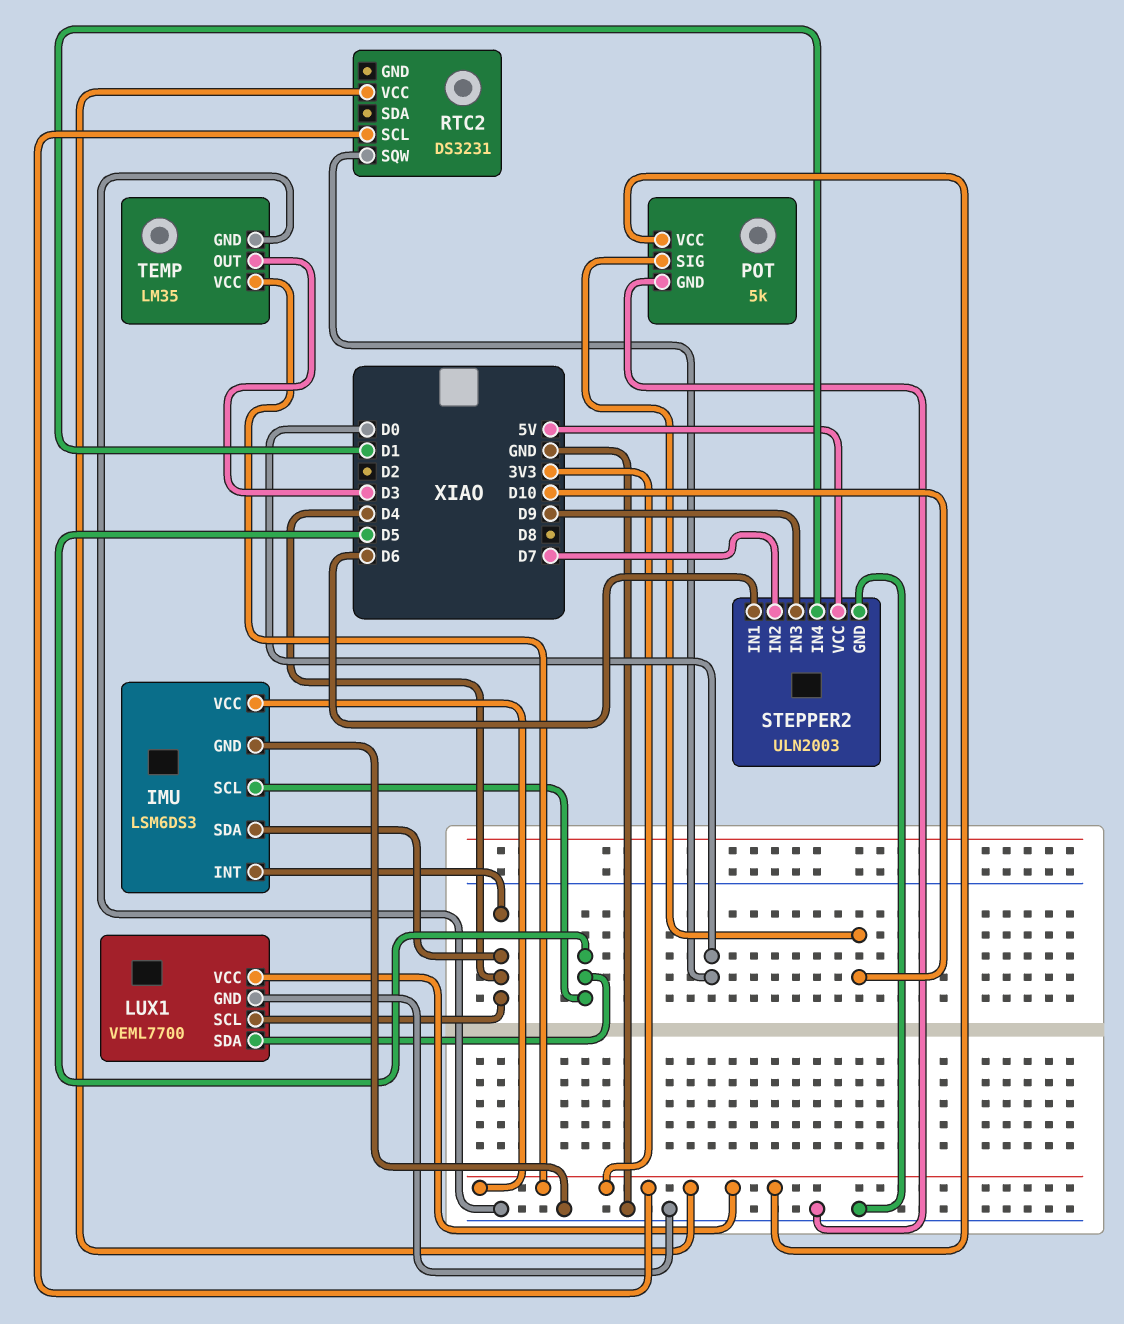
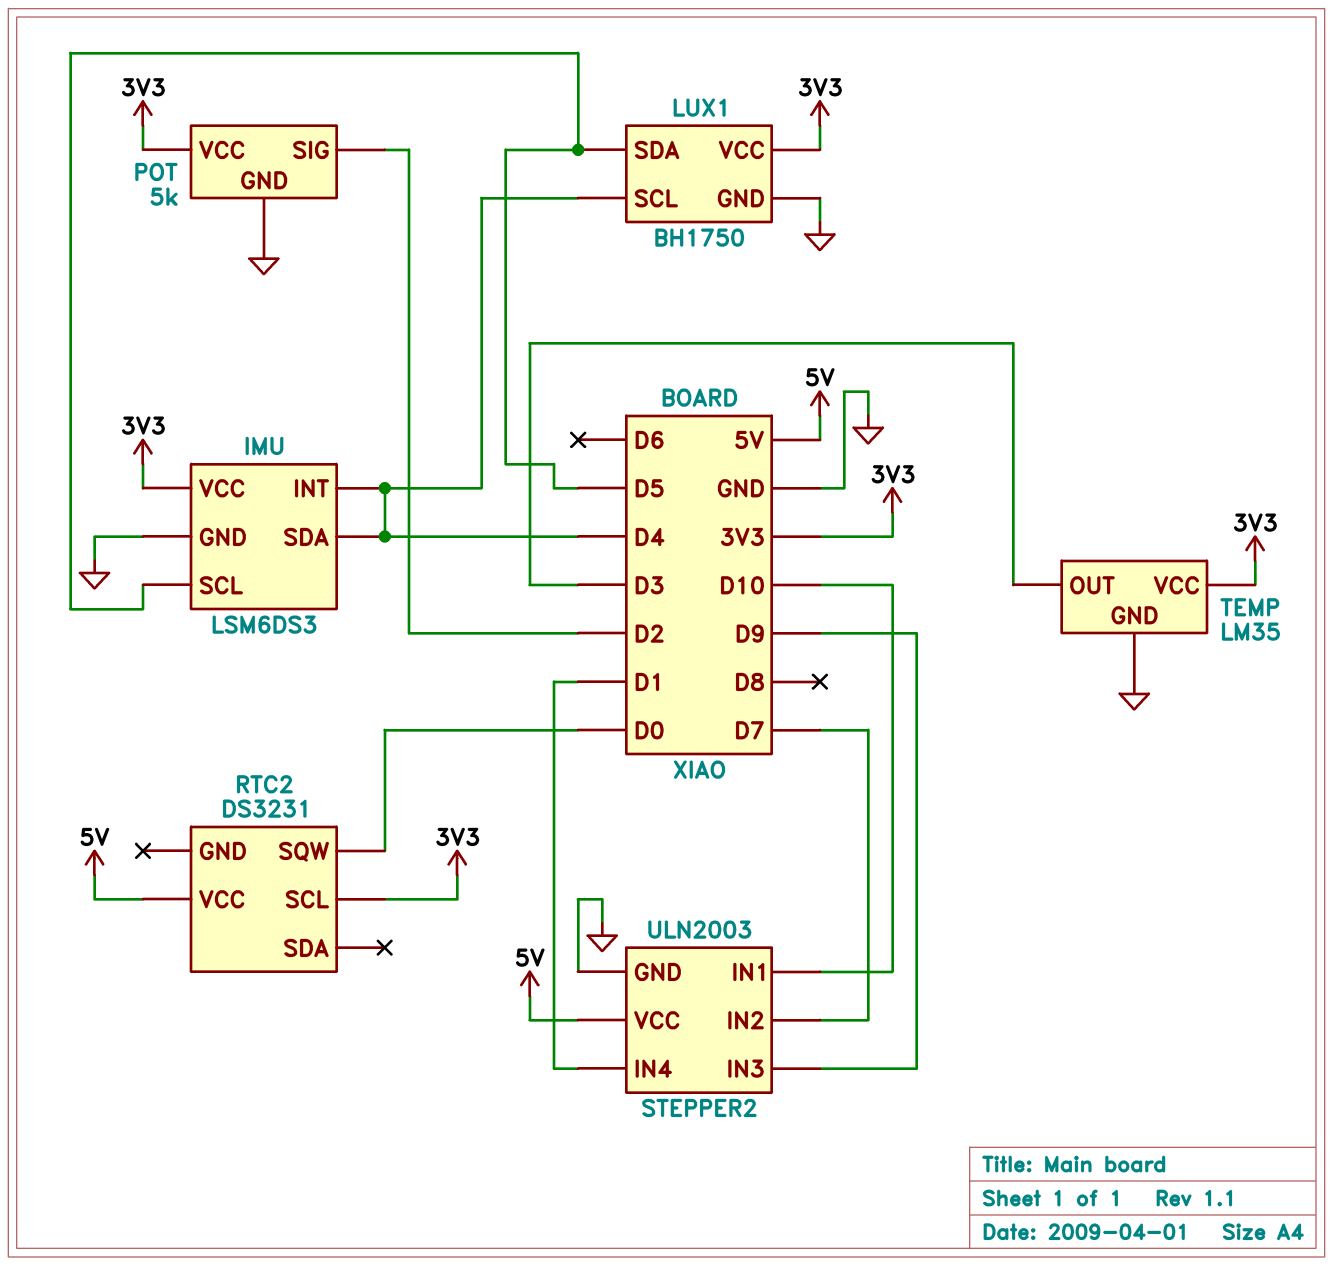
LUX1: VEML7700 -> BH1750
POT pin SIG: D10 -> D2
RTC2 pin VCC: 3V3 -> 5V
STEPPER2 pin IN1: D6 -> D10

